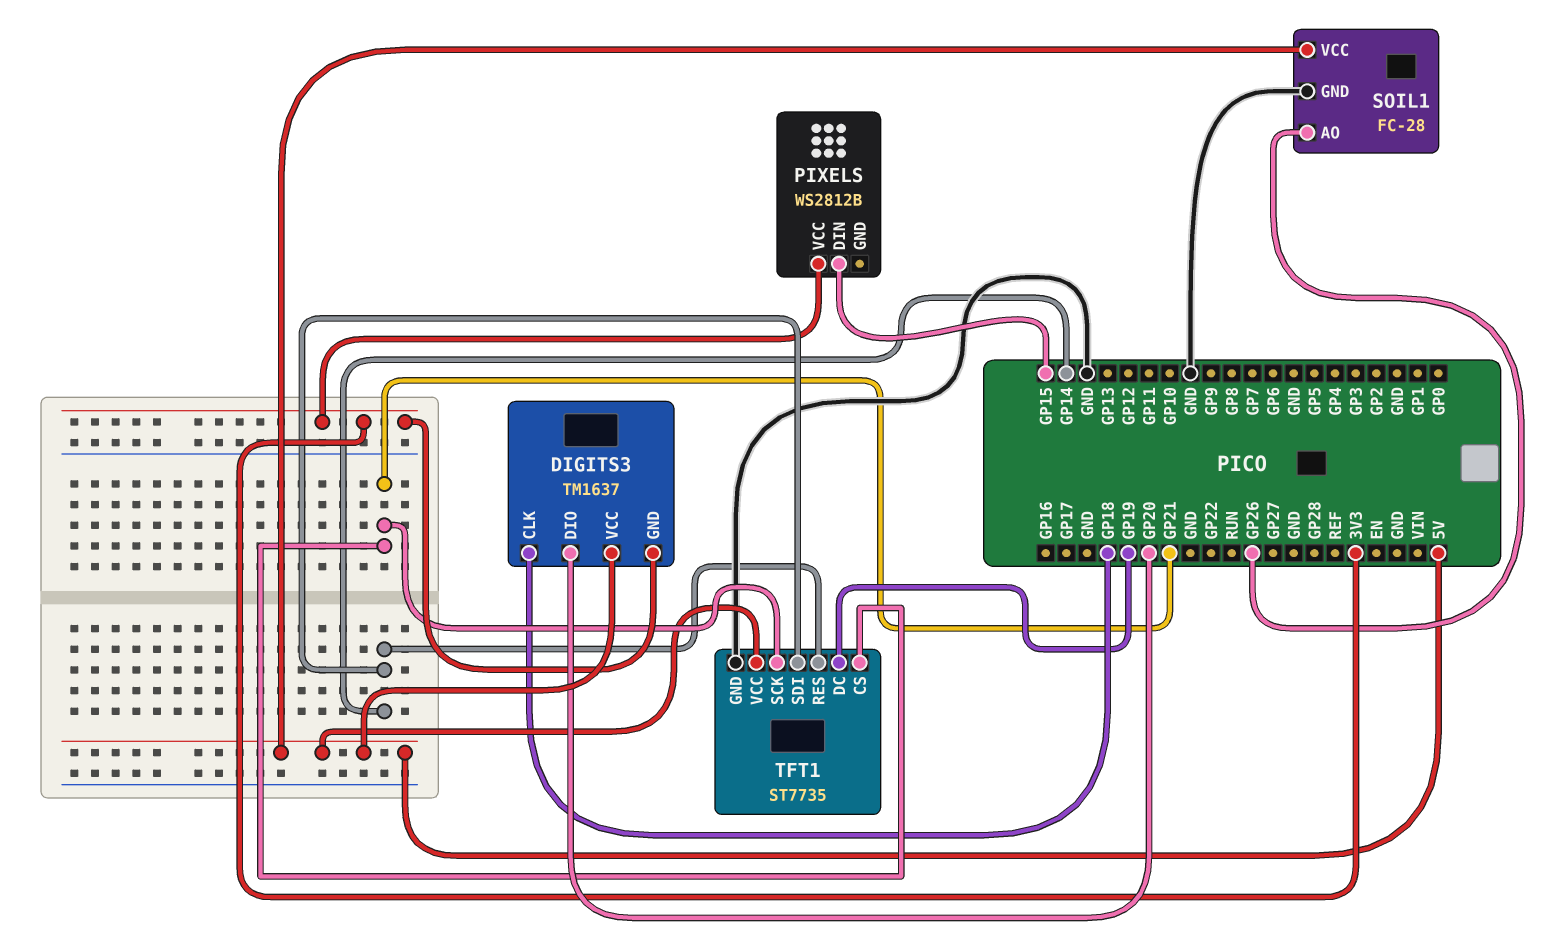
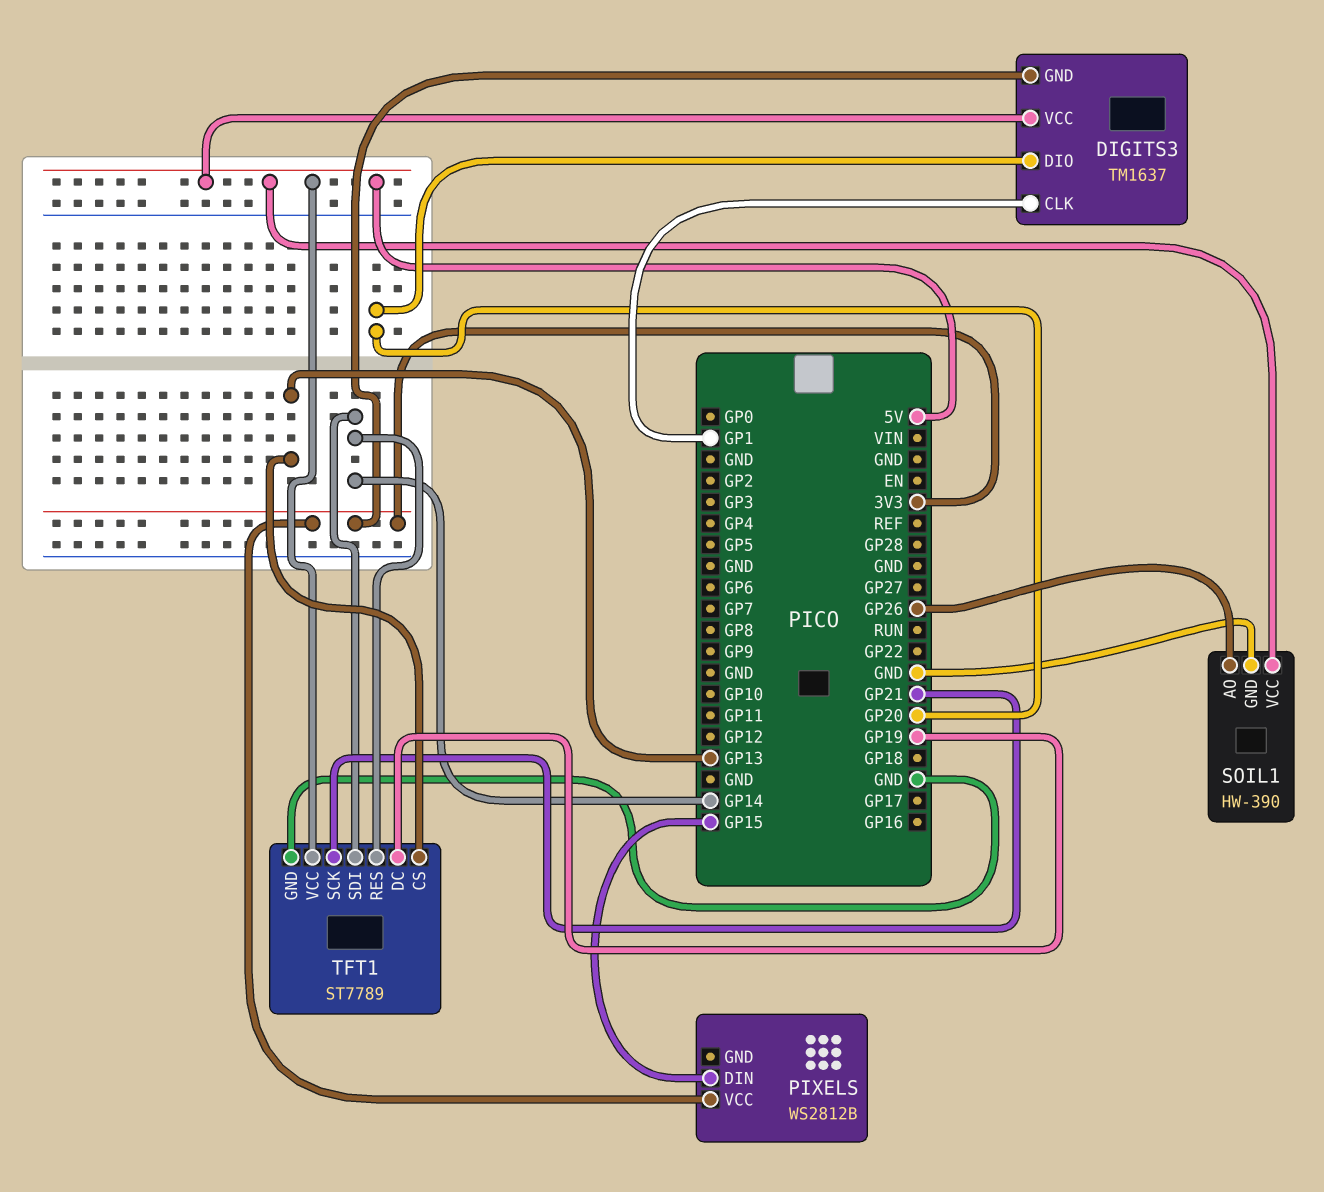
DIGITS3 pin CLK: GP18 -> GP1
SOIL1: FC-28 -> HW-390
TFT1: ST7735 -> ST7789
TFT1 pin CS: GP21 -> GP13

